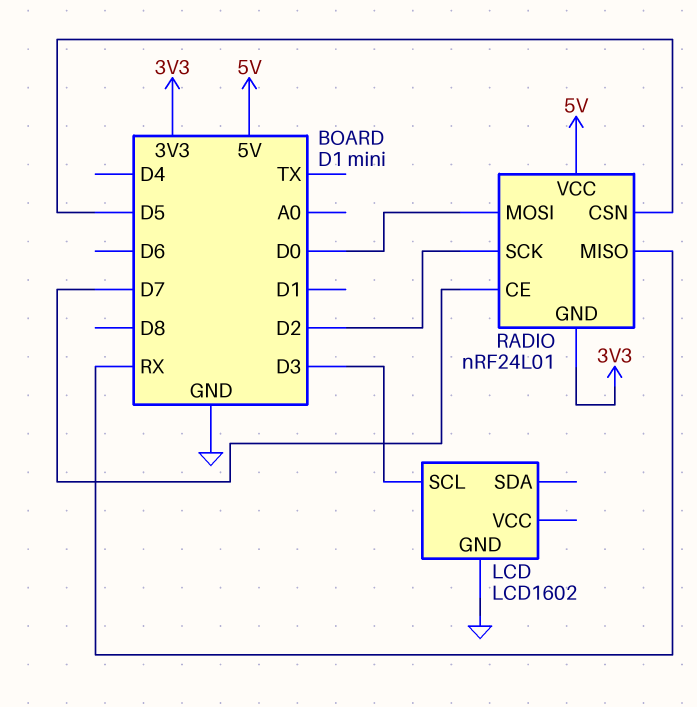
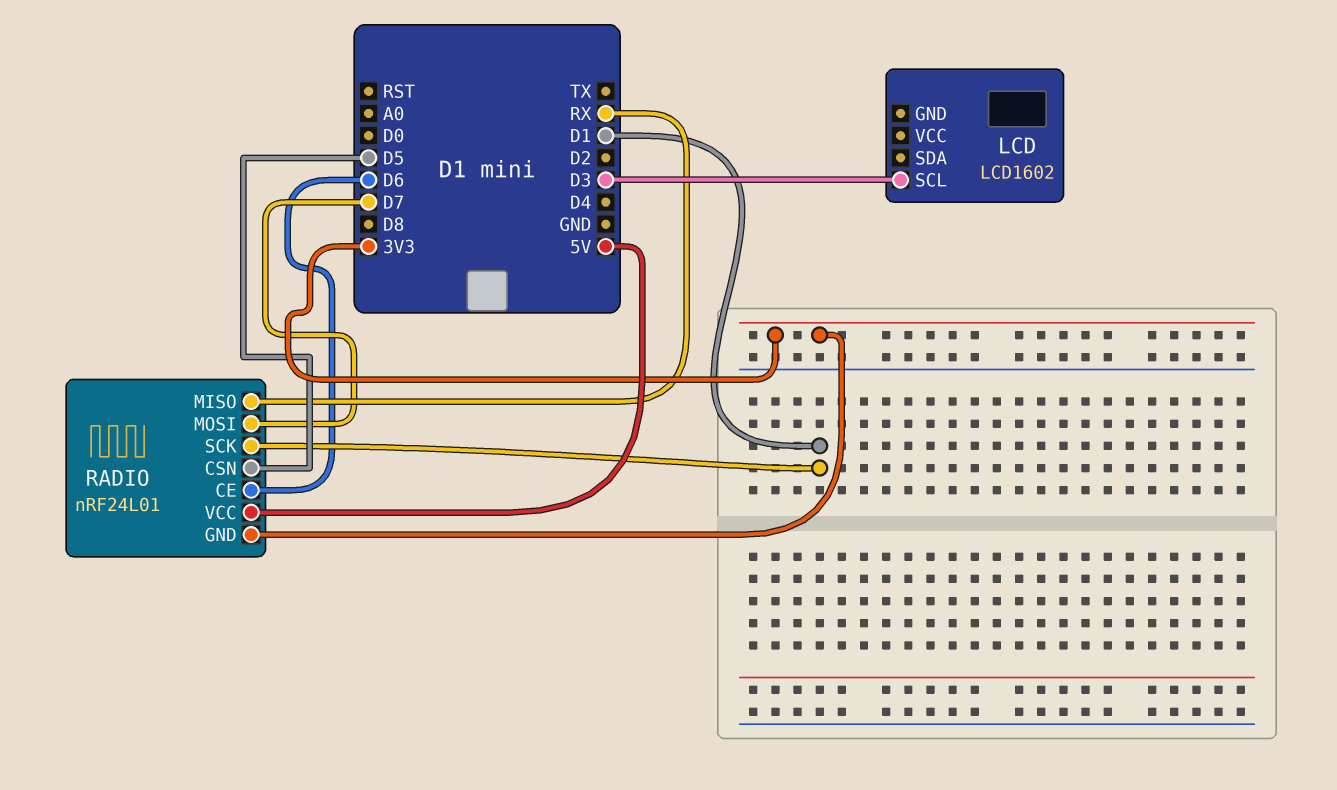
LCD pin GND: GND -> none
RADIO pin CE: D7 -> D6
RADIO pin MOSI: D0 -> D7
RADIO pin SCK: D2 -> D1

